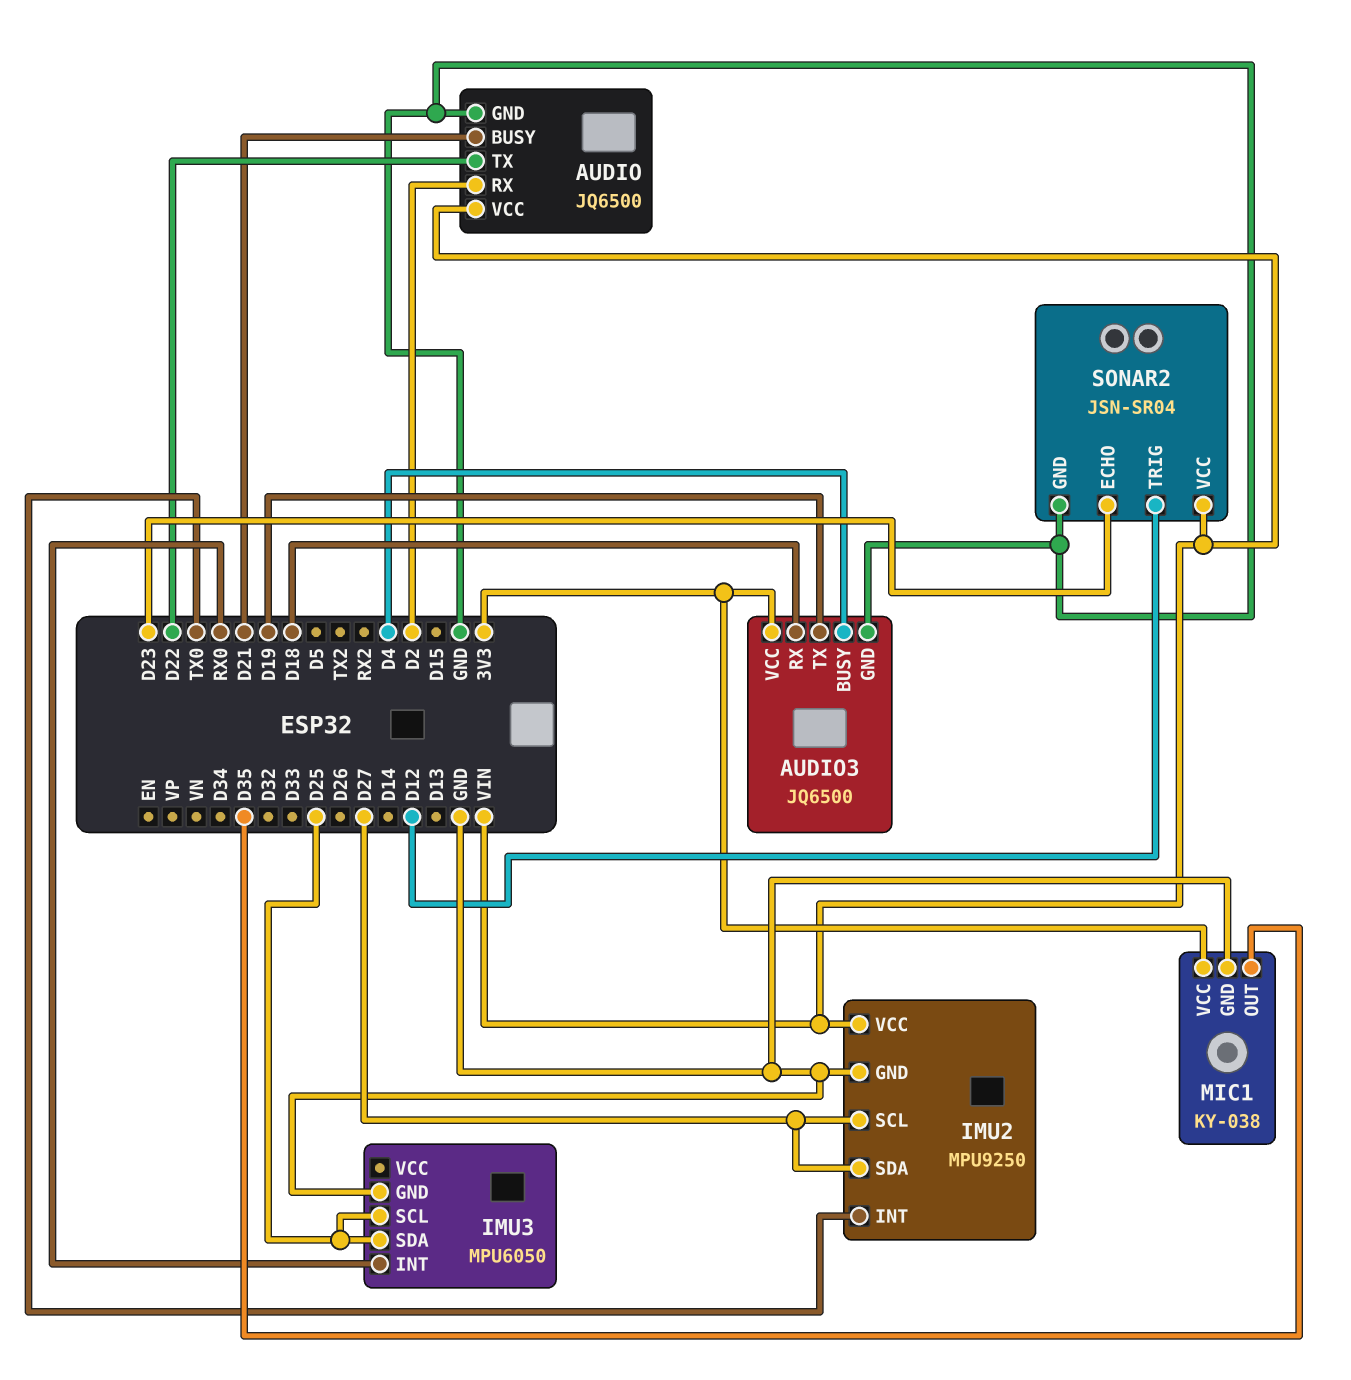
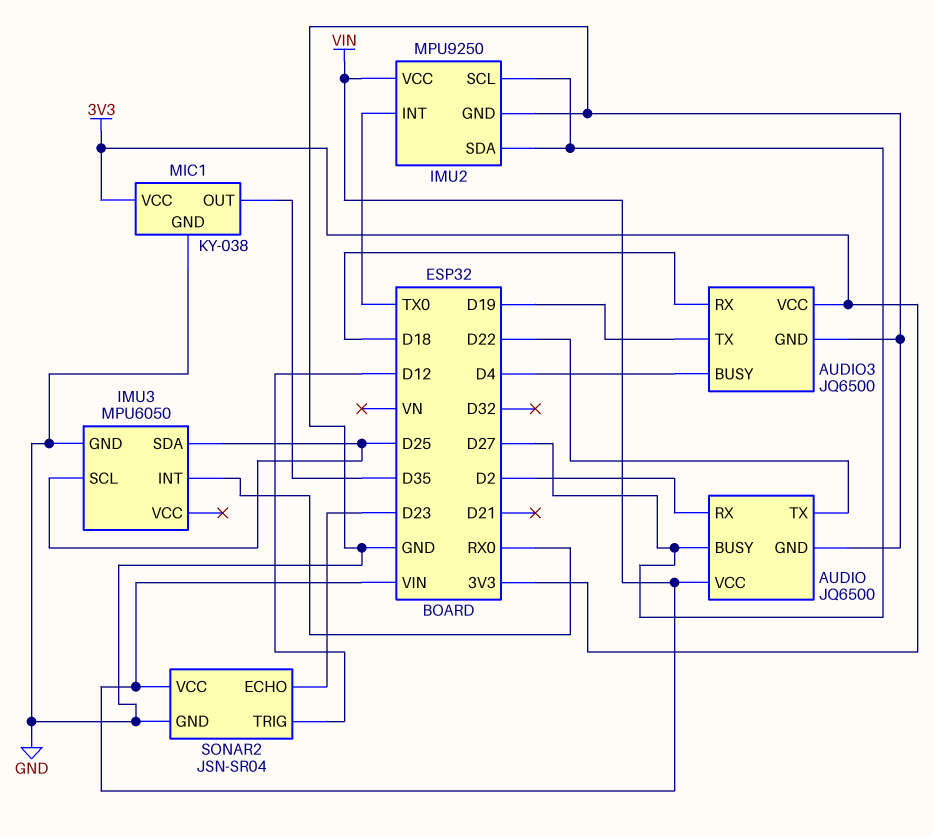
AUDIO pin BUSY: D21 -> D27

